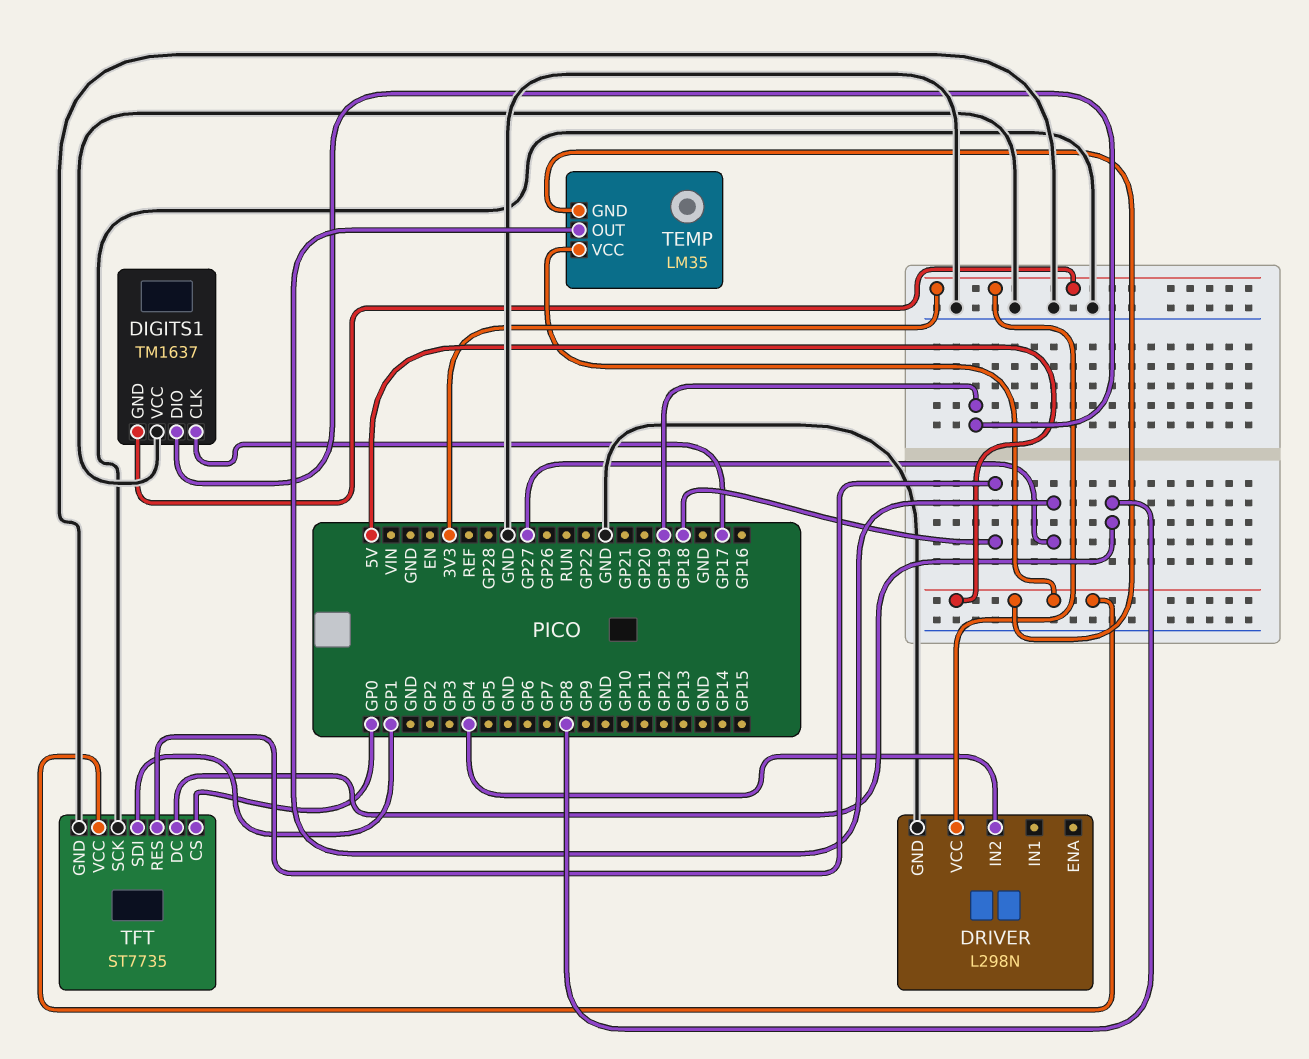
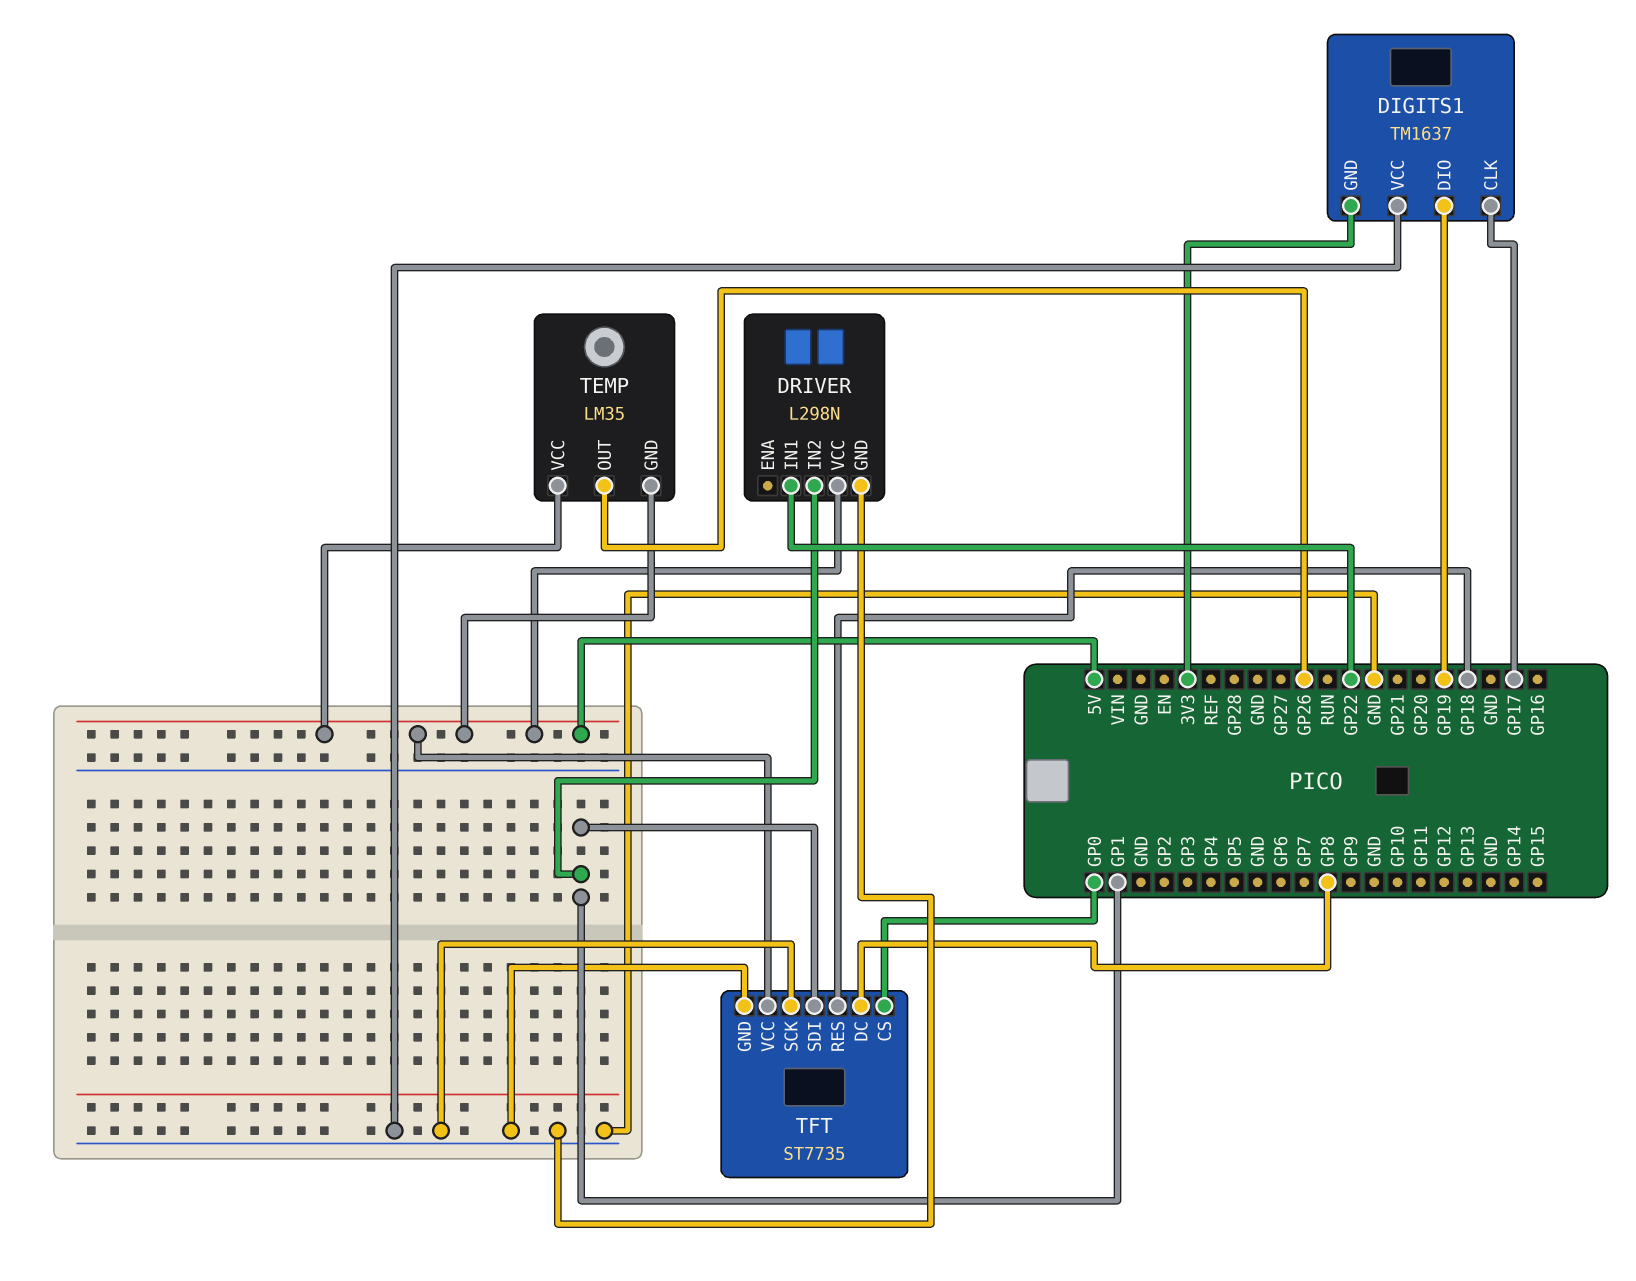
DRIVER pin IN1: none -> GP22
DRIVER pin IN2: GP4 -> GP1
DRIVER pin VCC: 3V3 -> 5V
TEMP pin OUT: GP27 -> GP26

